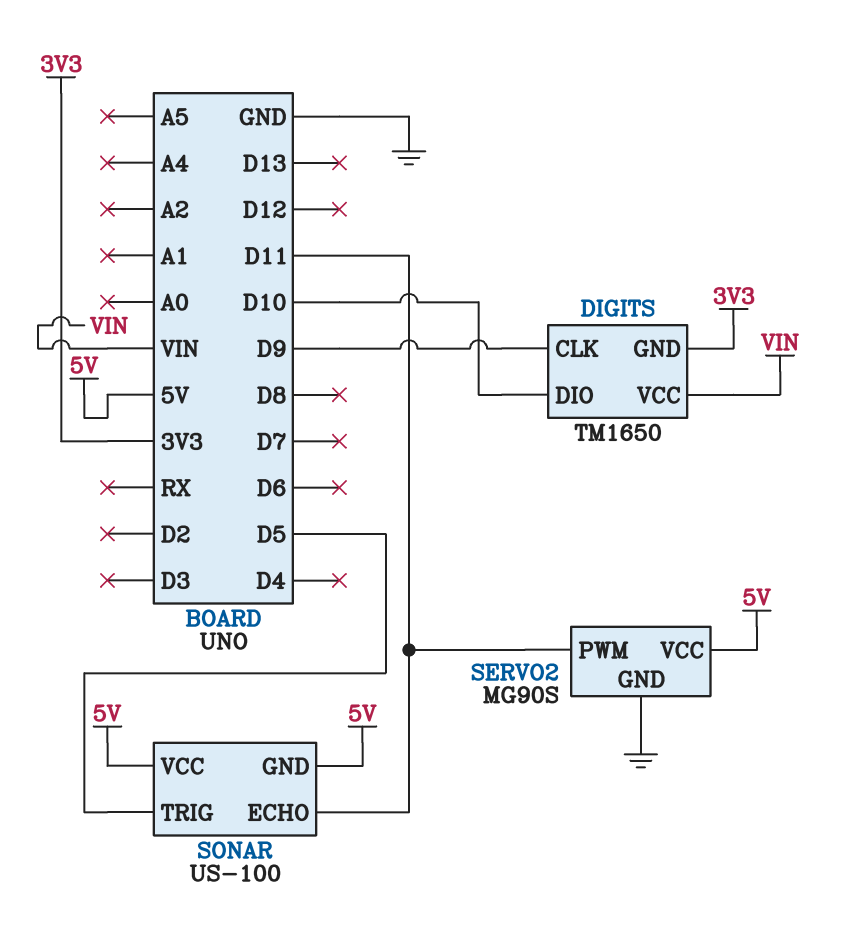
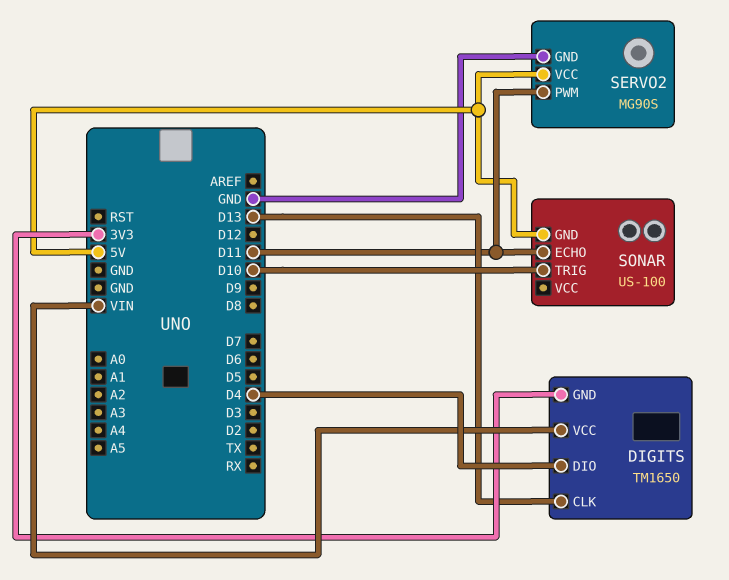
DIGITS pin CLK: D9 -> D13
DIGITS pin DIO: D10 -> D4
SONAR pin TRIG: D5 -> D10
SONAR pin VCC: 5V -> none

